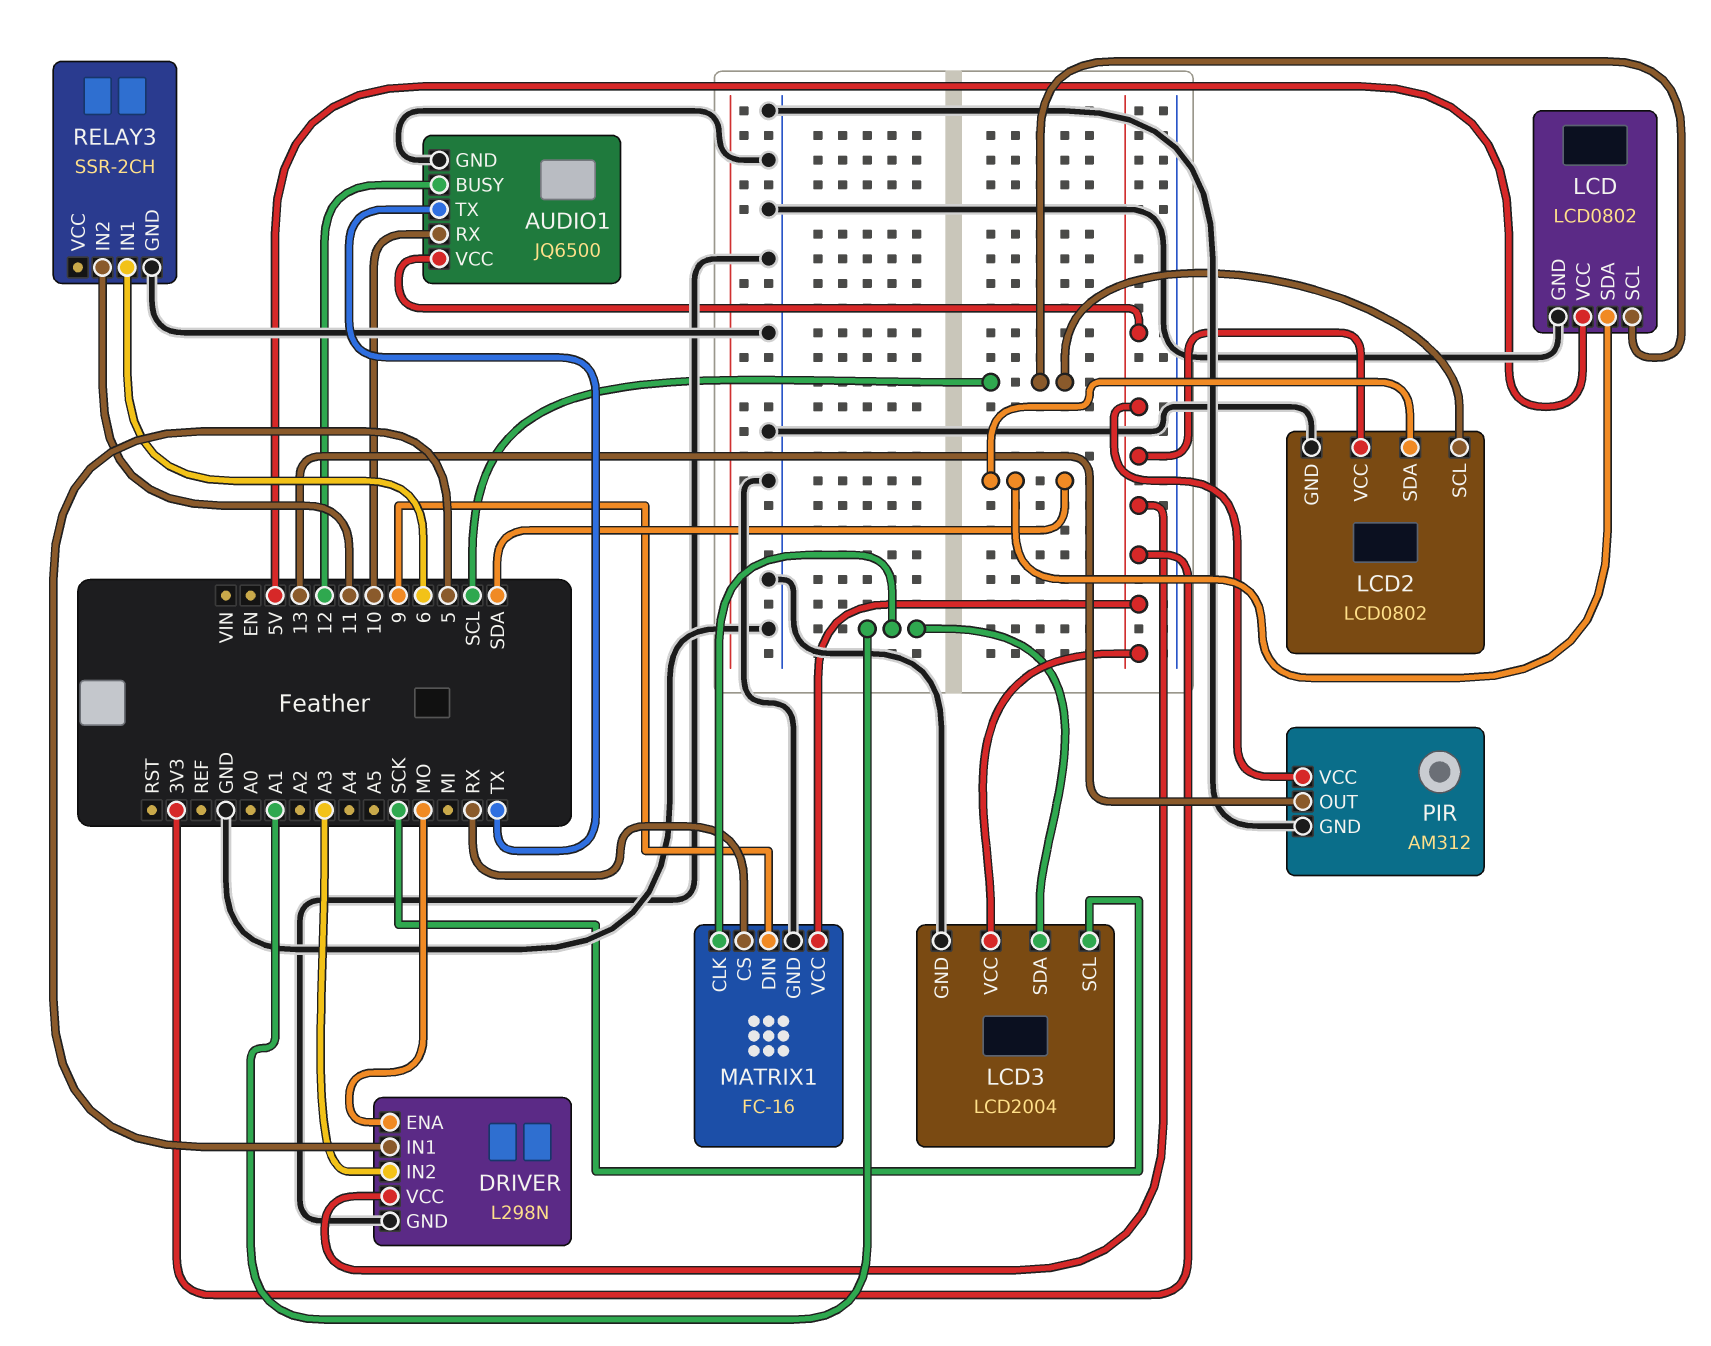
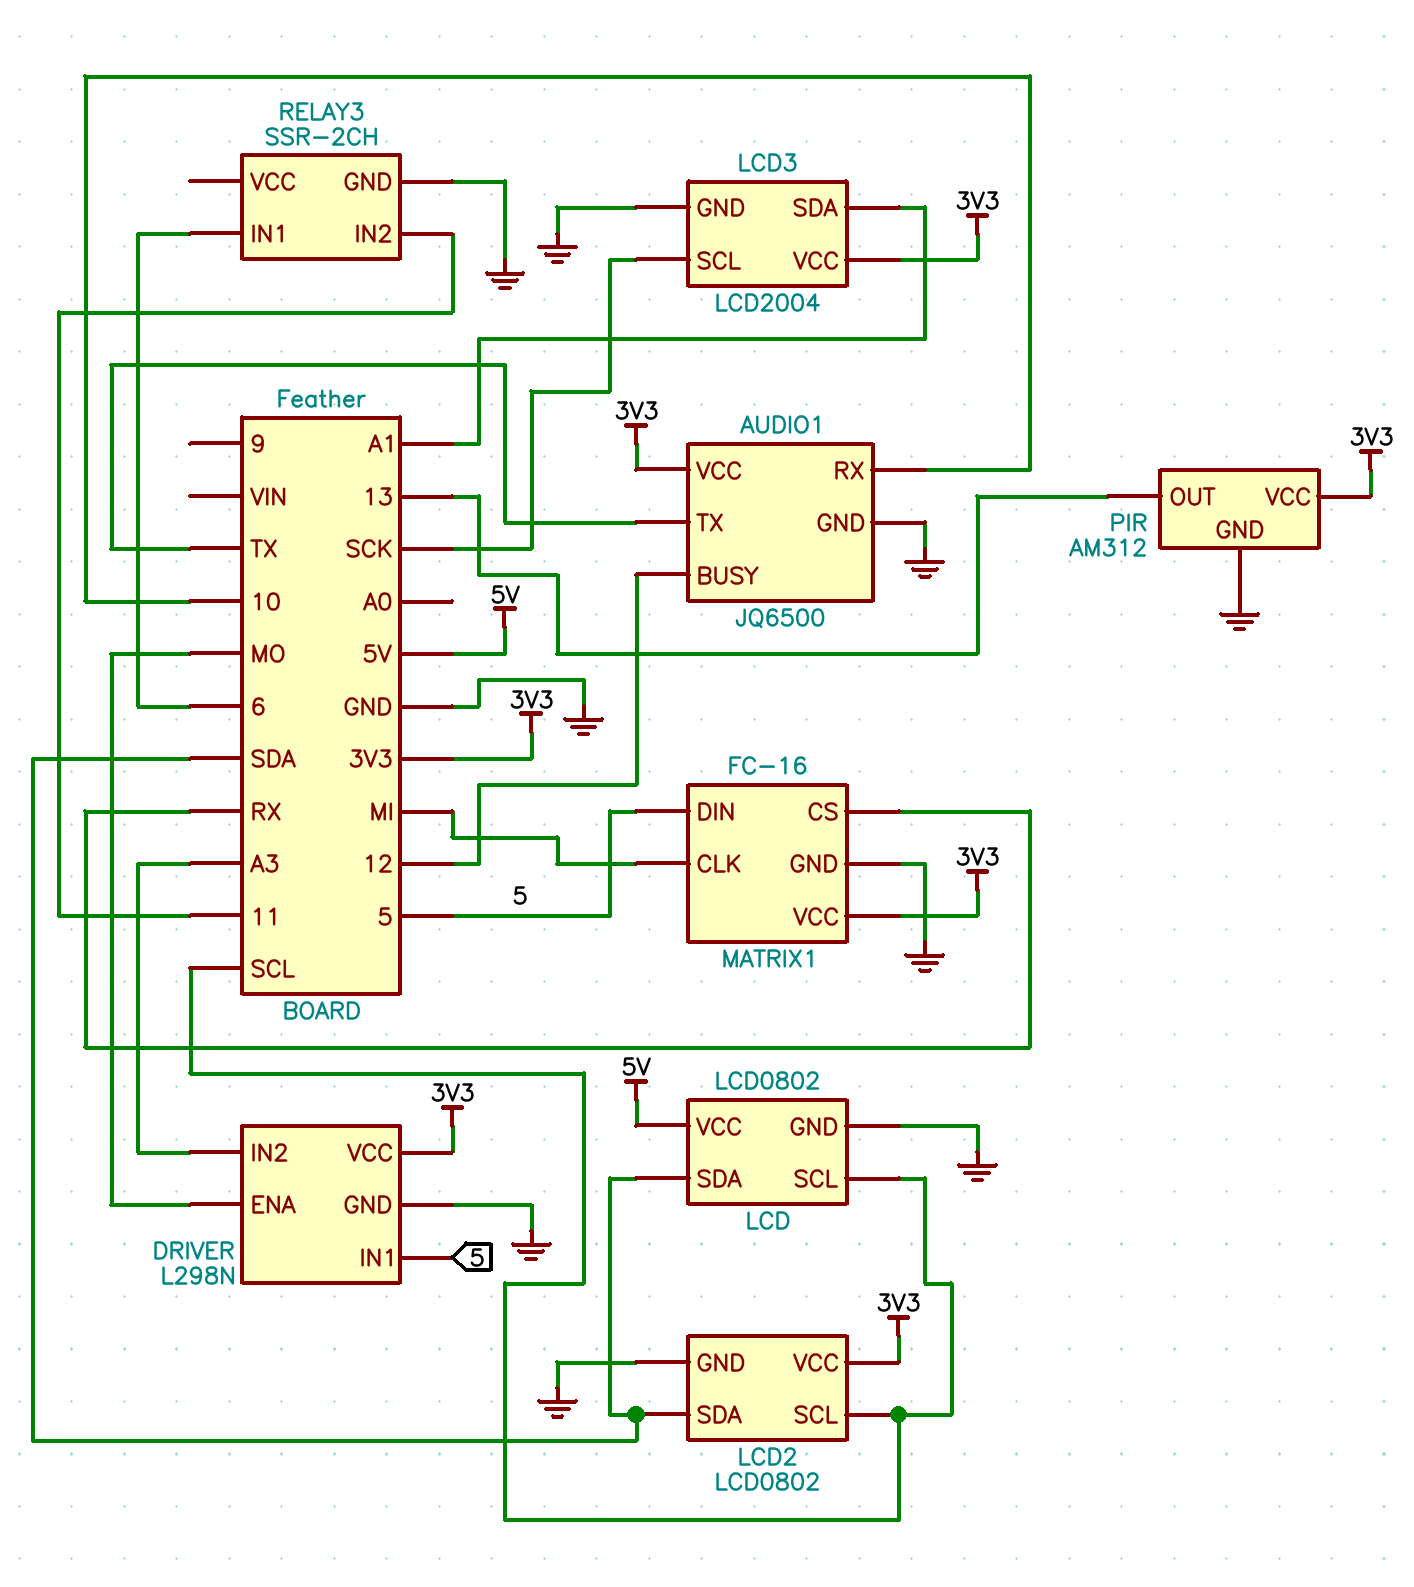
MATRIX1 pin CLK: A1 -> MI
MATRIX1 pin DIN: 9 -> 5

